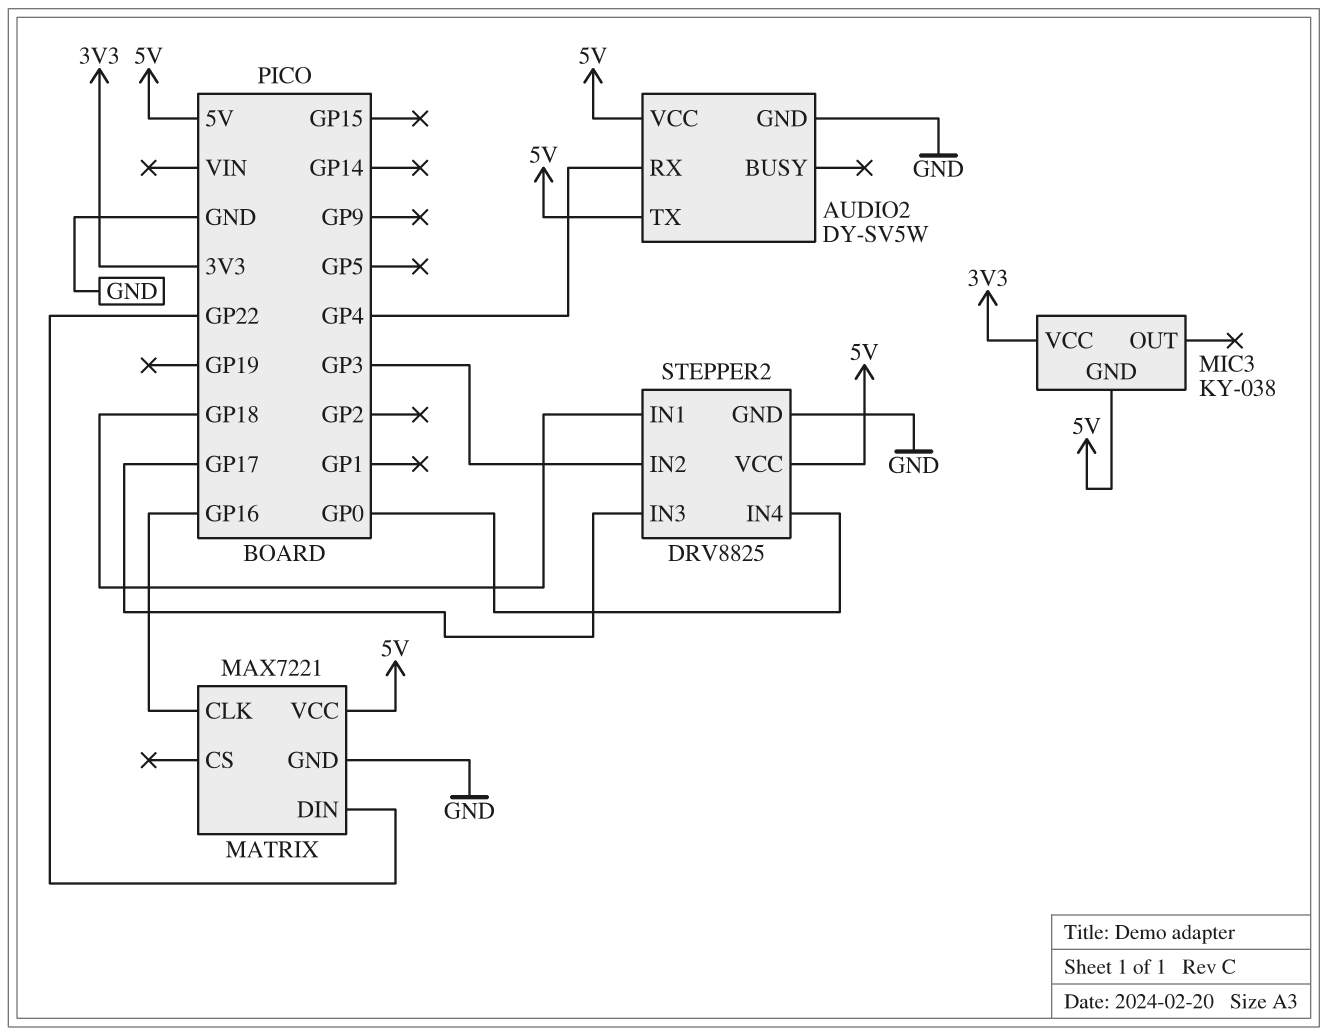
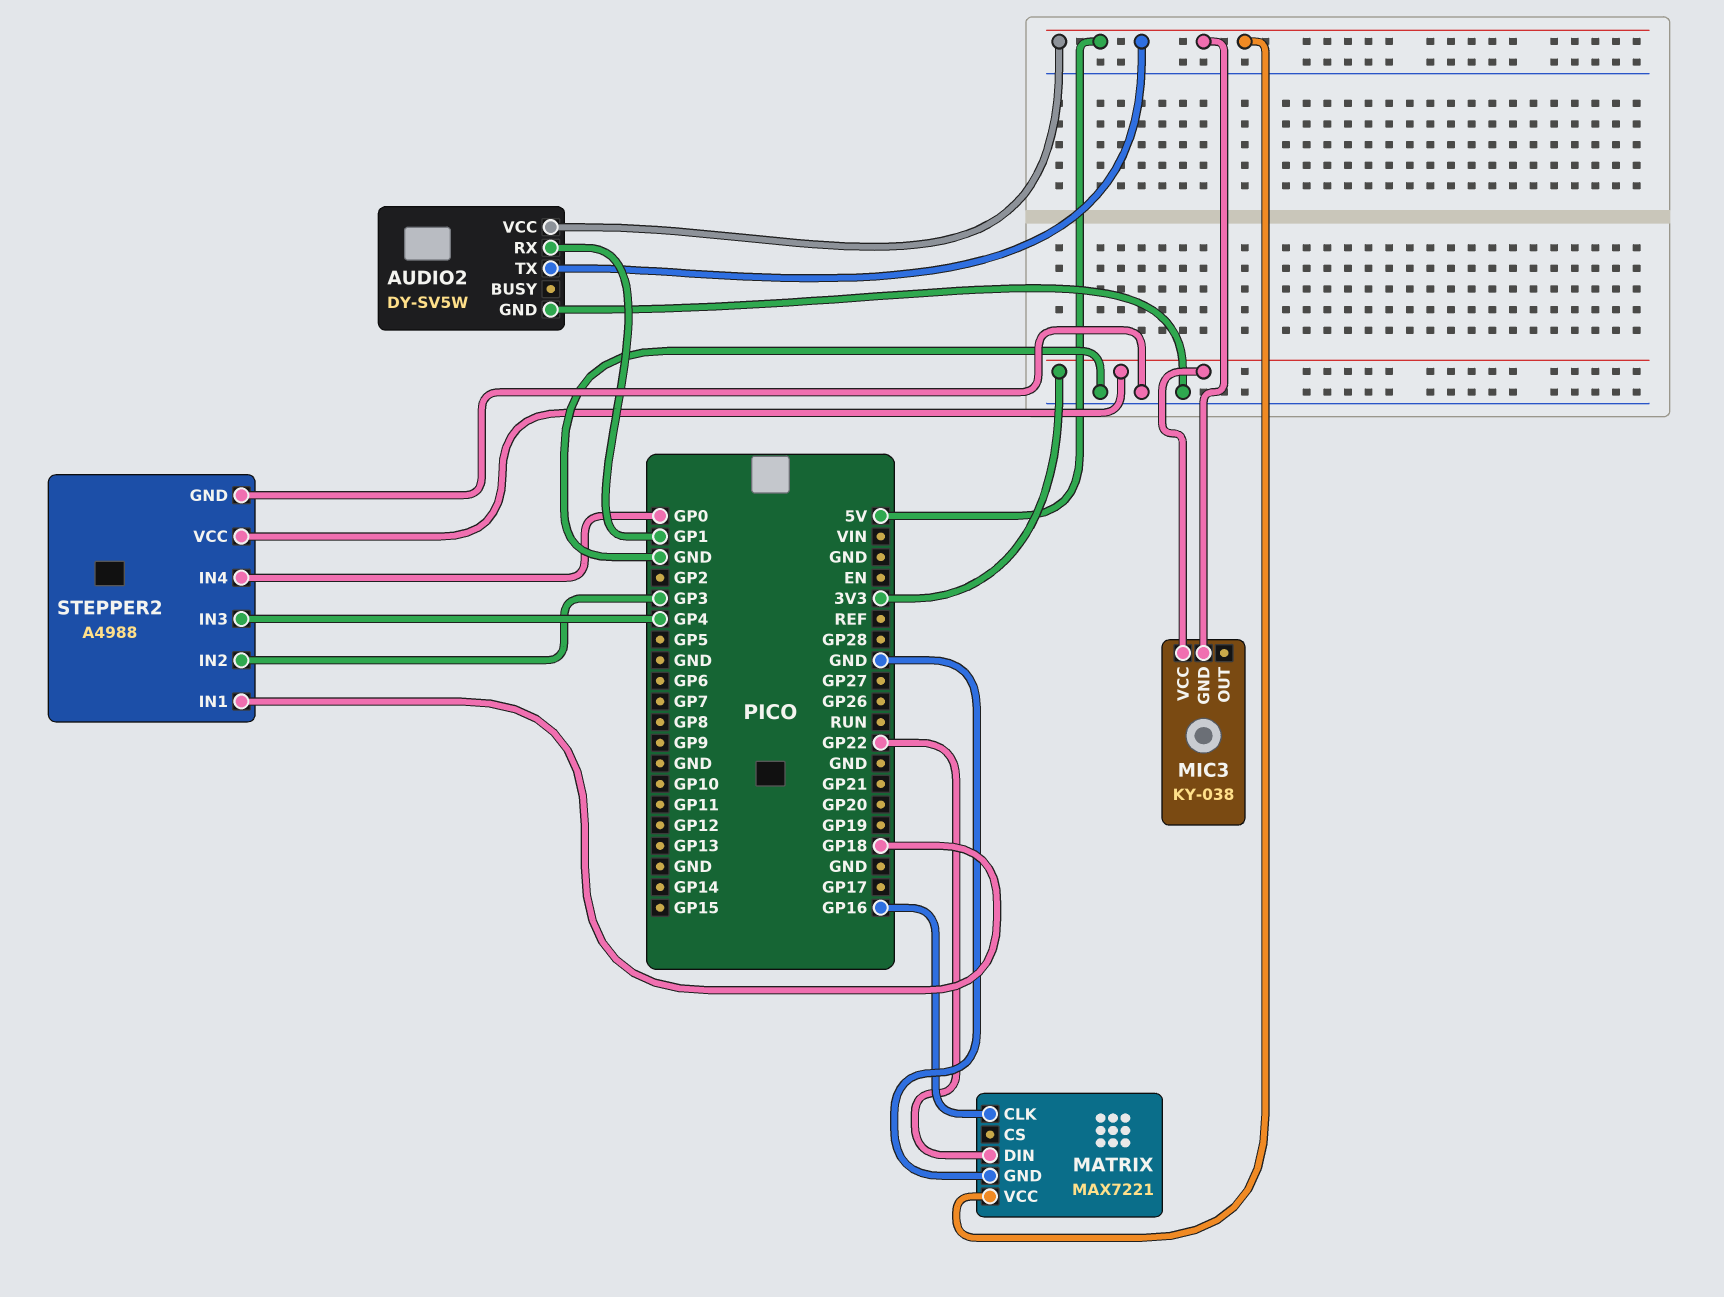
AUDIO2 pin RX: GP4 -> GP1
STEPPER2: DRV8825 -> A4988
STEPPER2 pin IN3: GP17 -> GP4
STEPPER2 pin VCC: 5V -> 3V3

